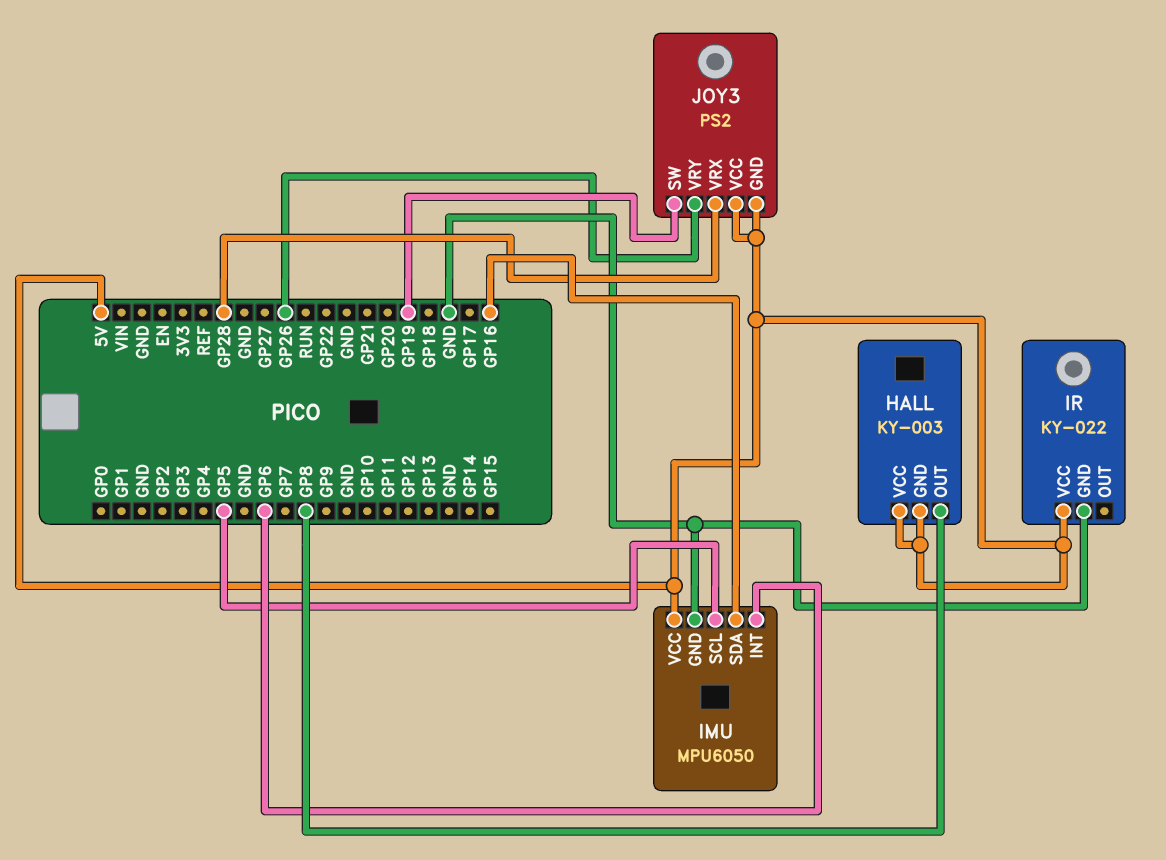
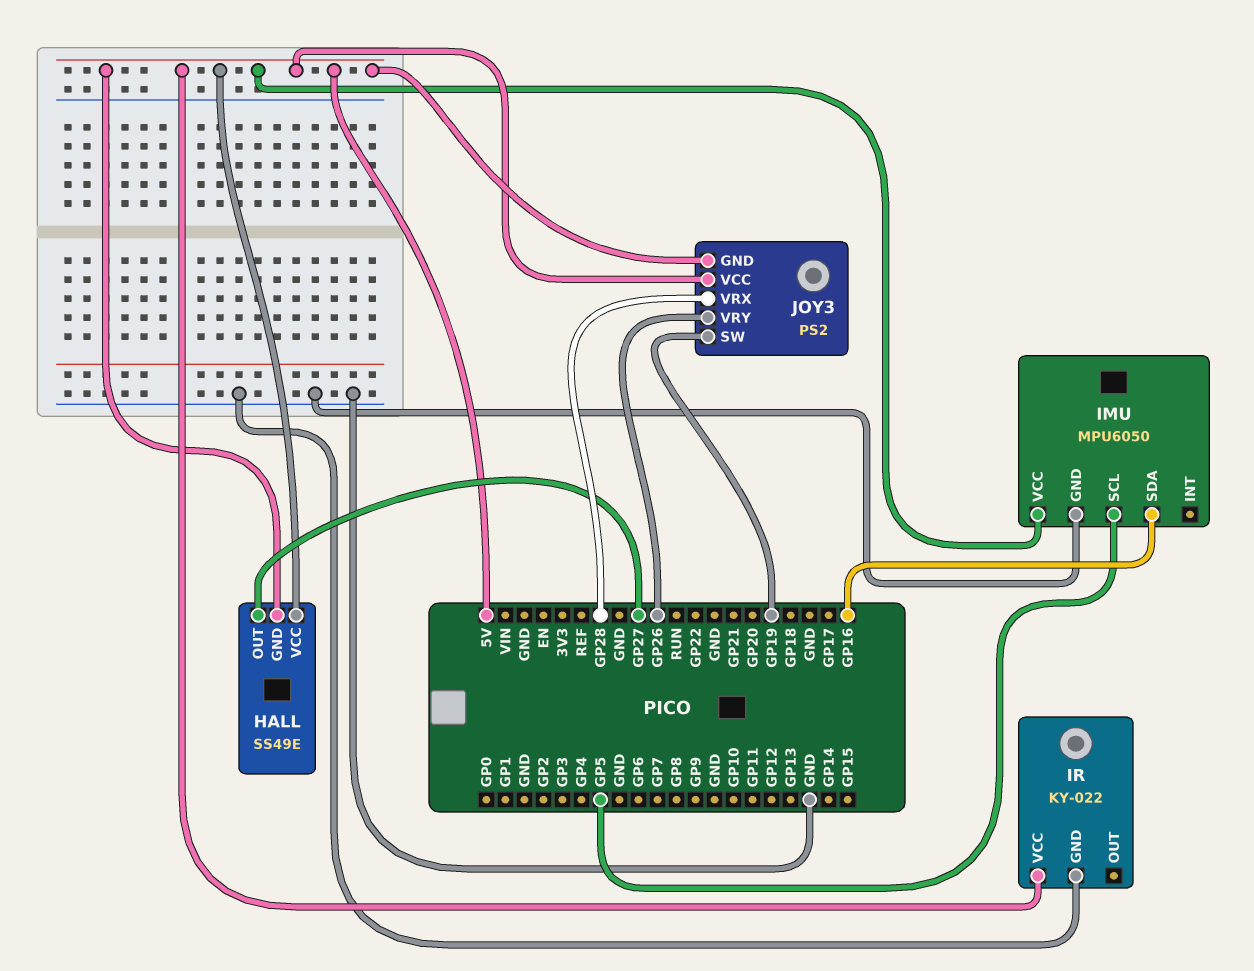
HALL: KY-003 -> SS49E
HALL pin OUT: GP8 -> GP27
IMU pin INT: GP6 -> none

